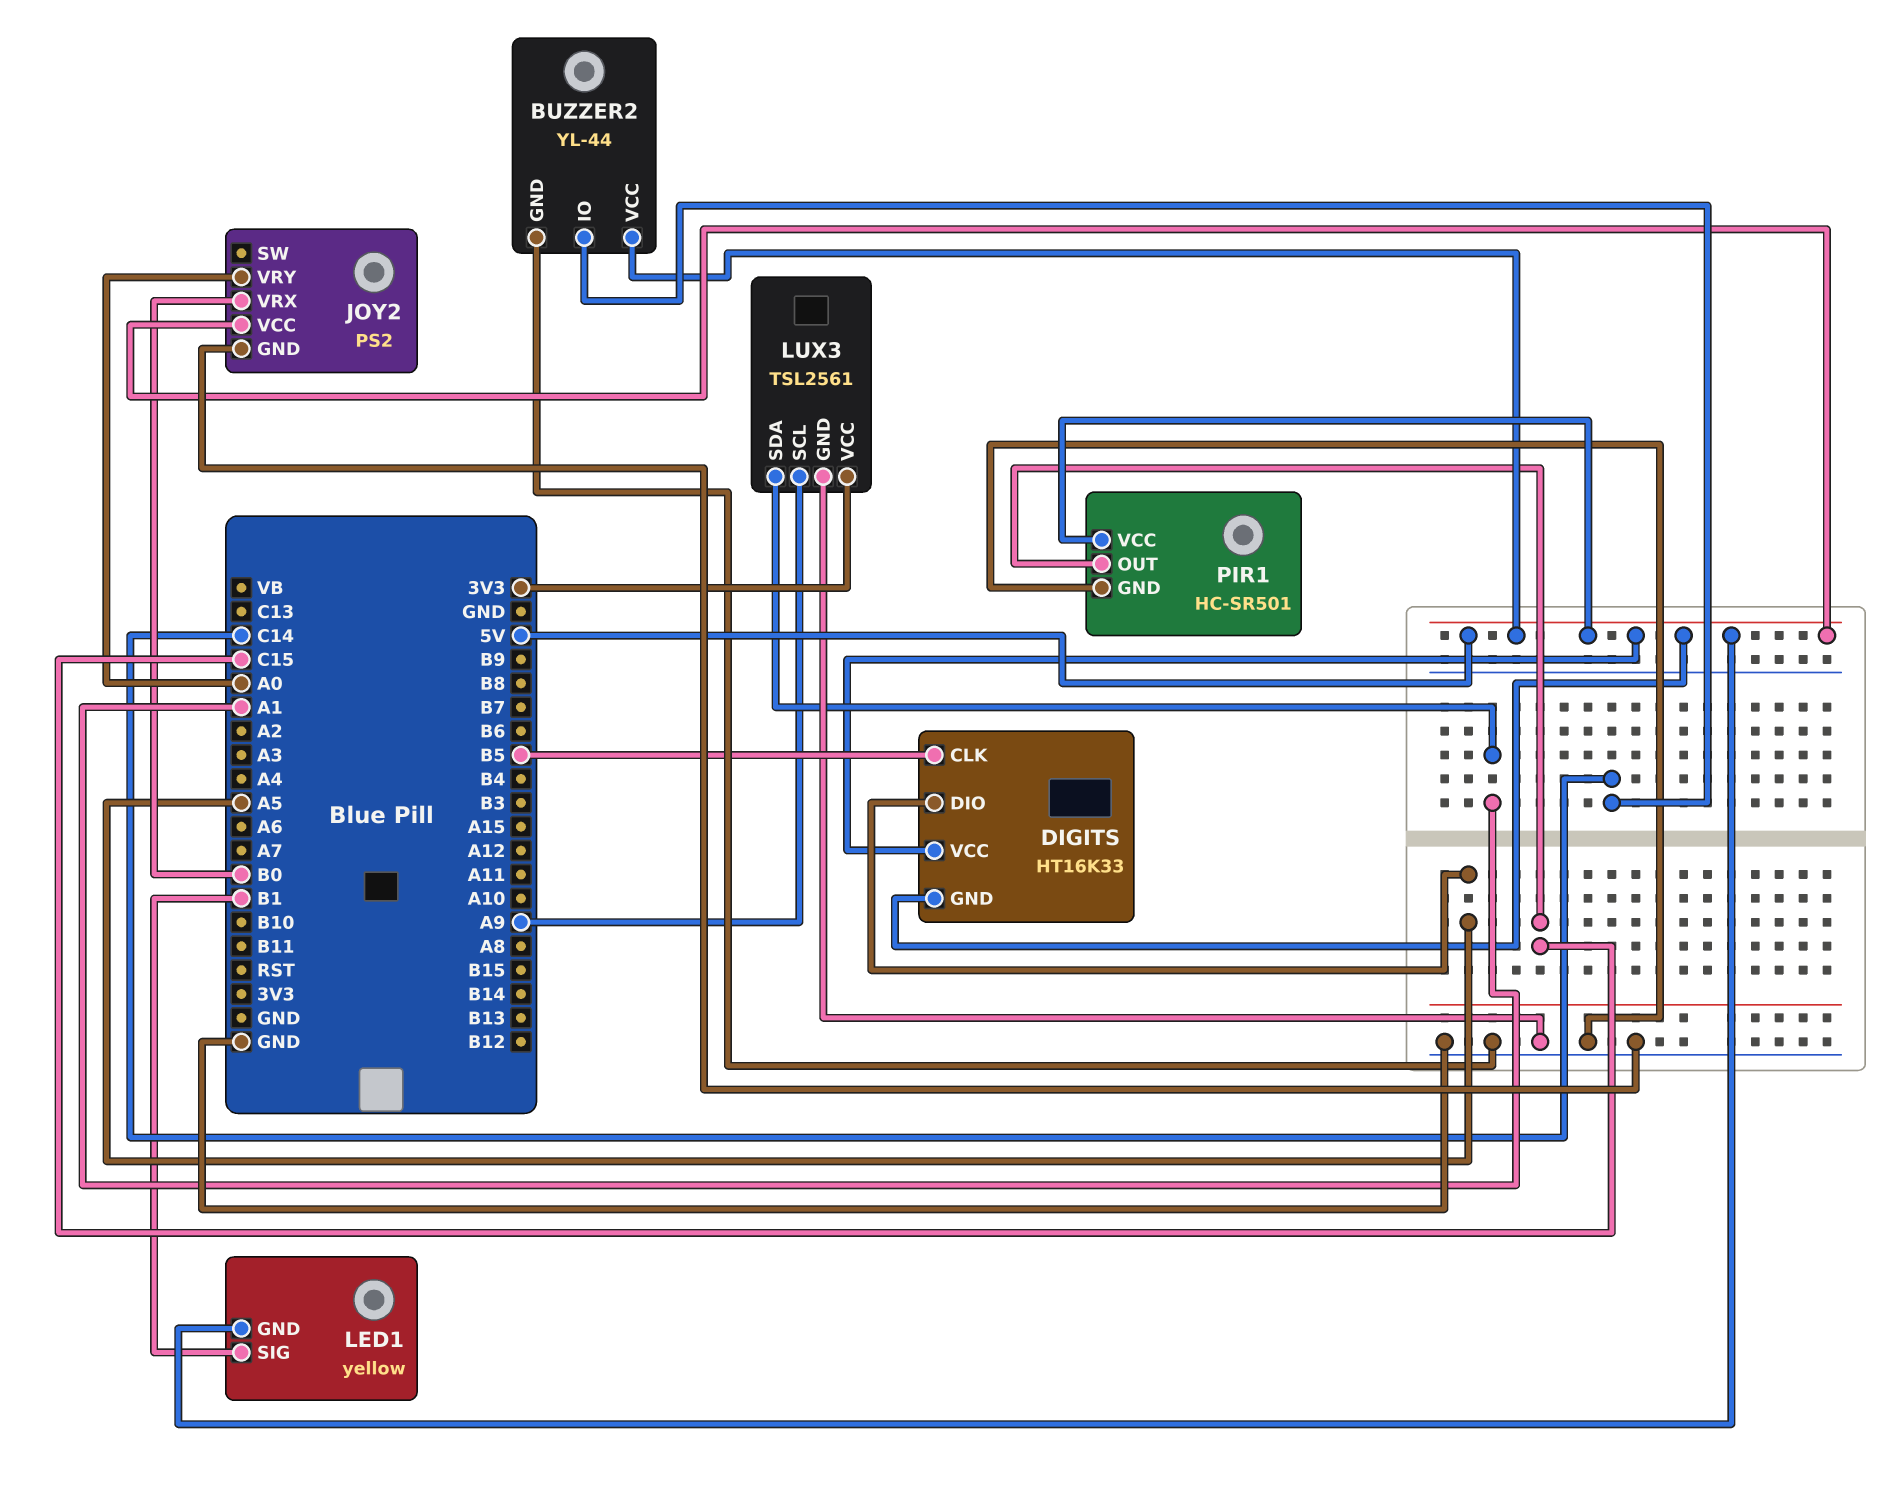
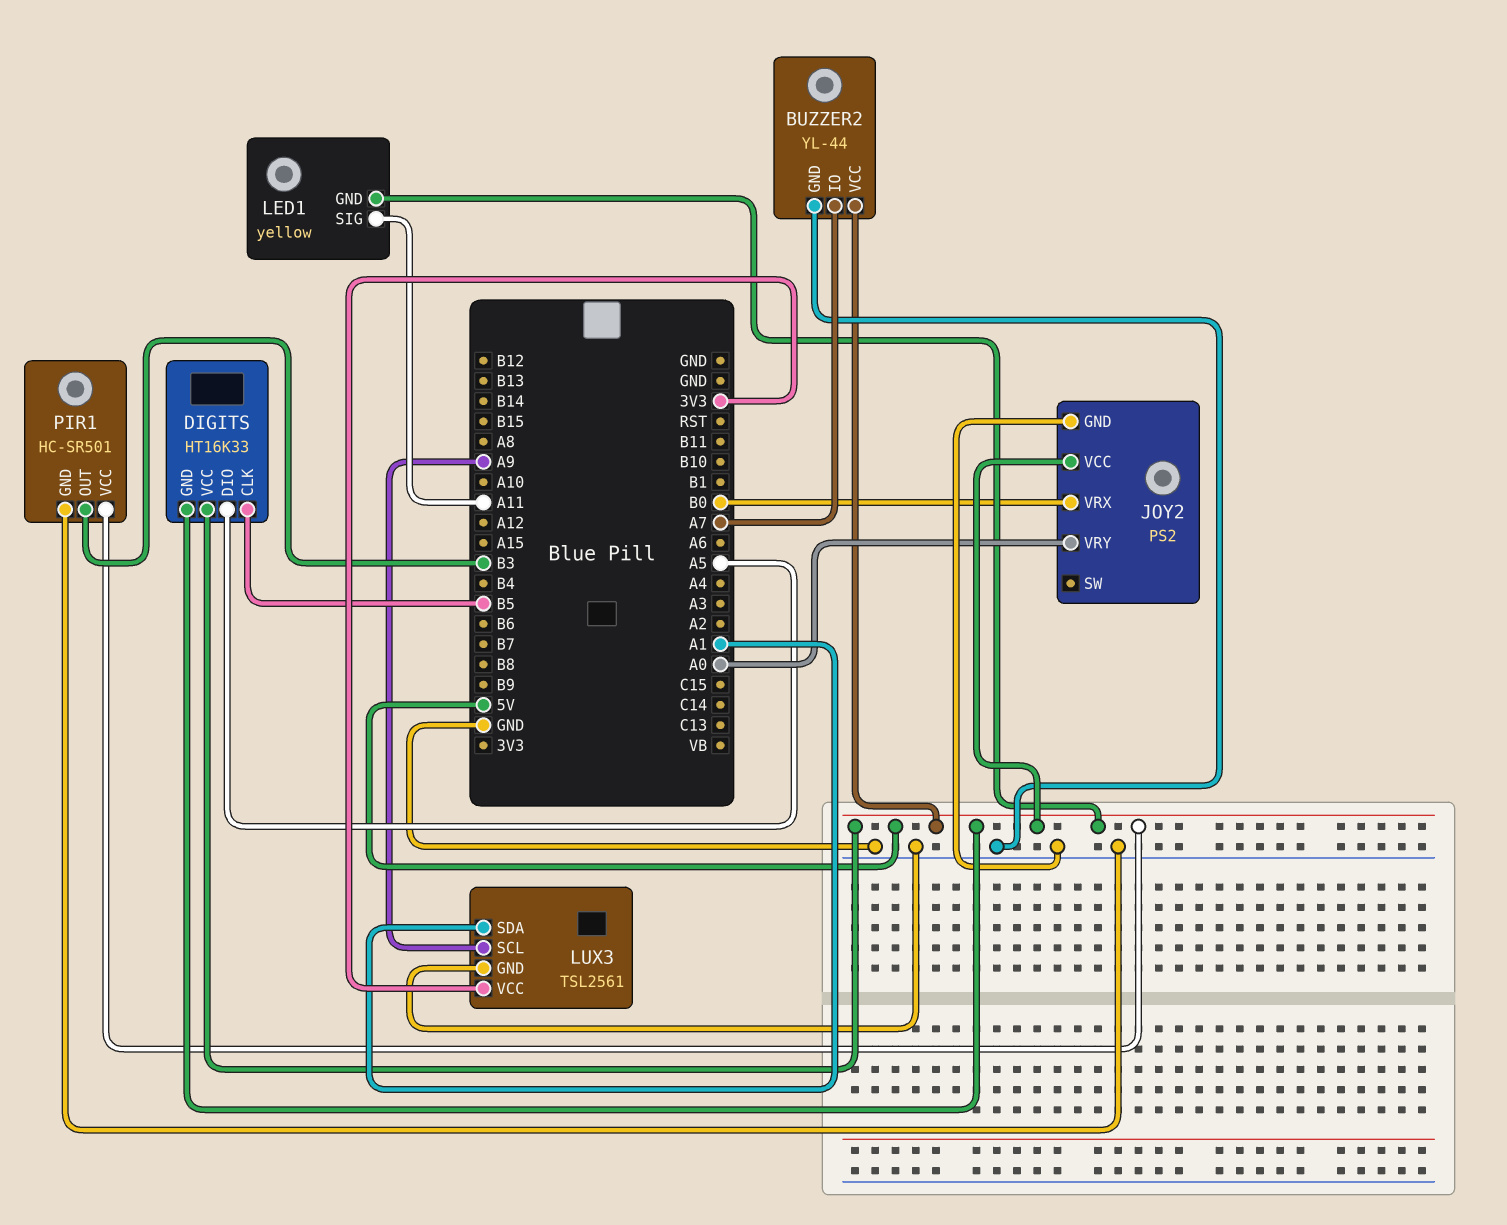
BUZZER2 pin IO: C14 -> A7
LED1 pin SIG: B1 -> A11
PIR1 pin OUT: C15 -> B3

